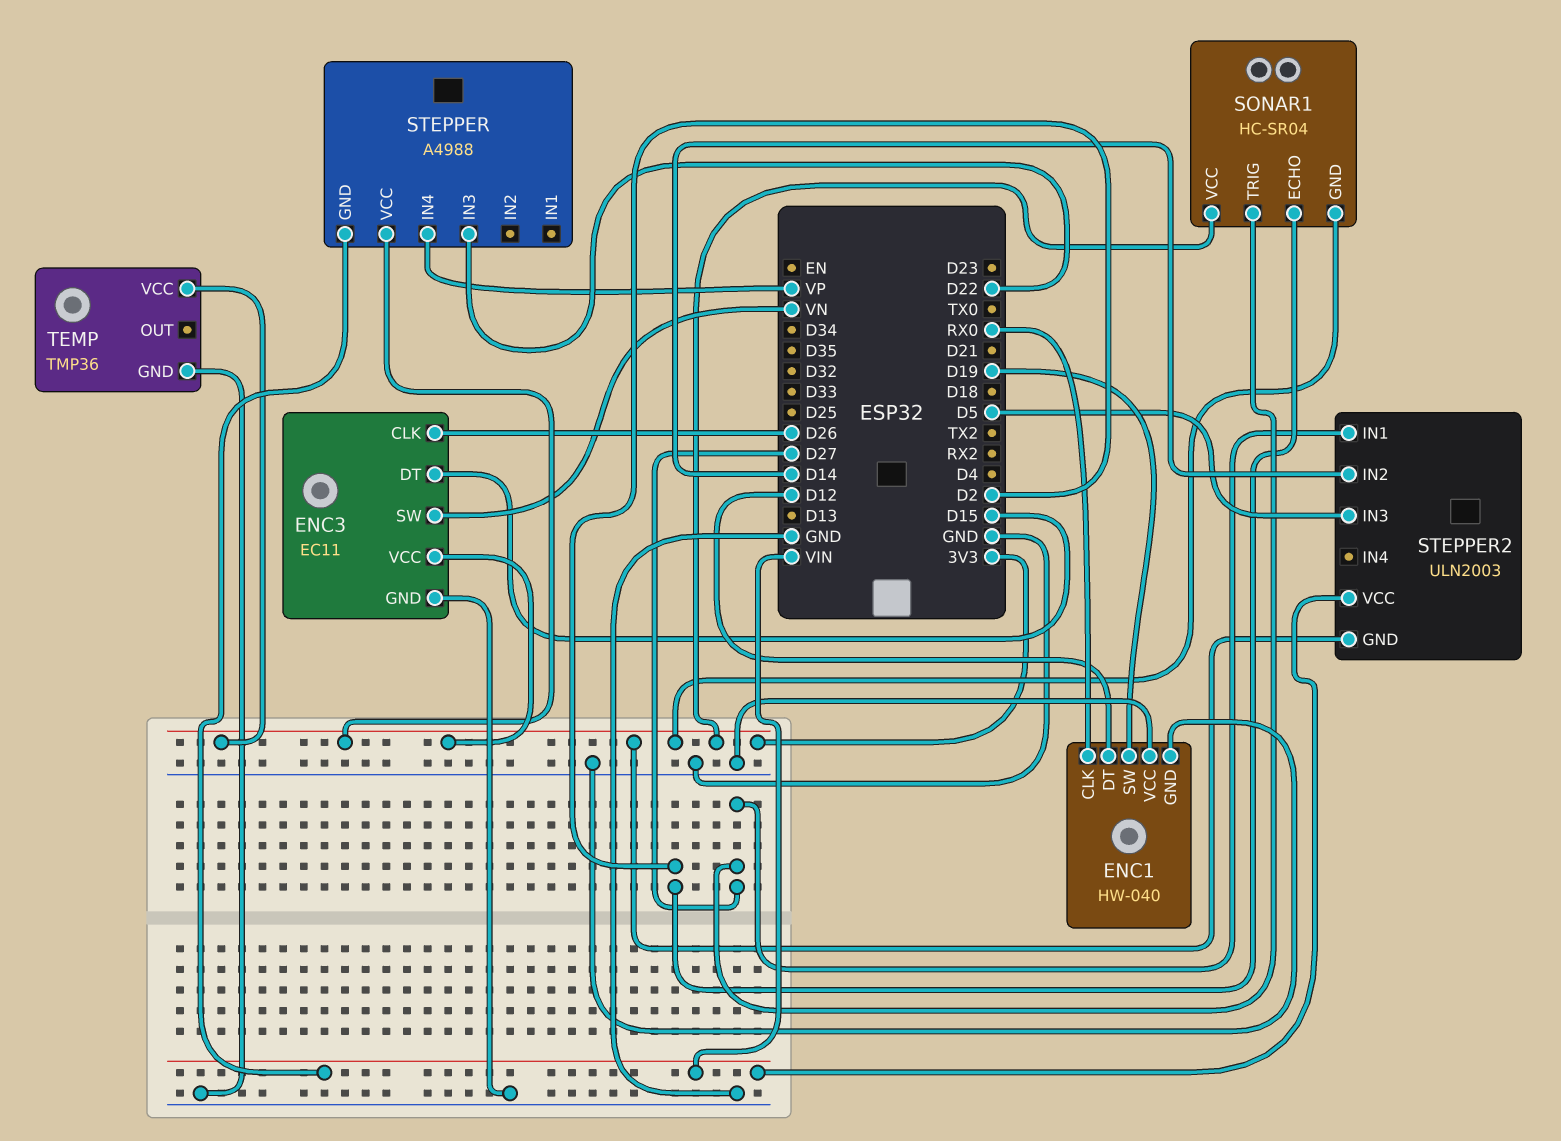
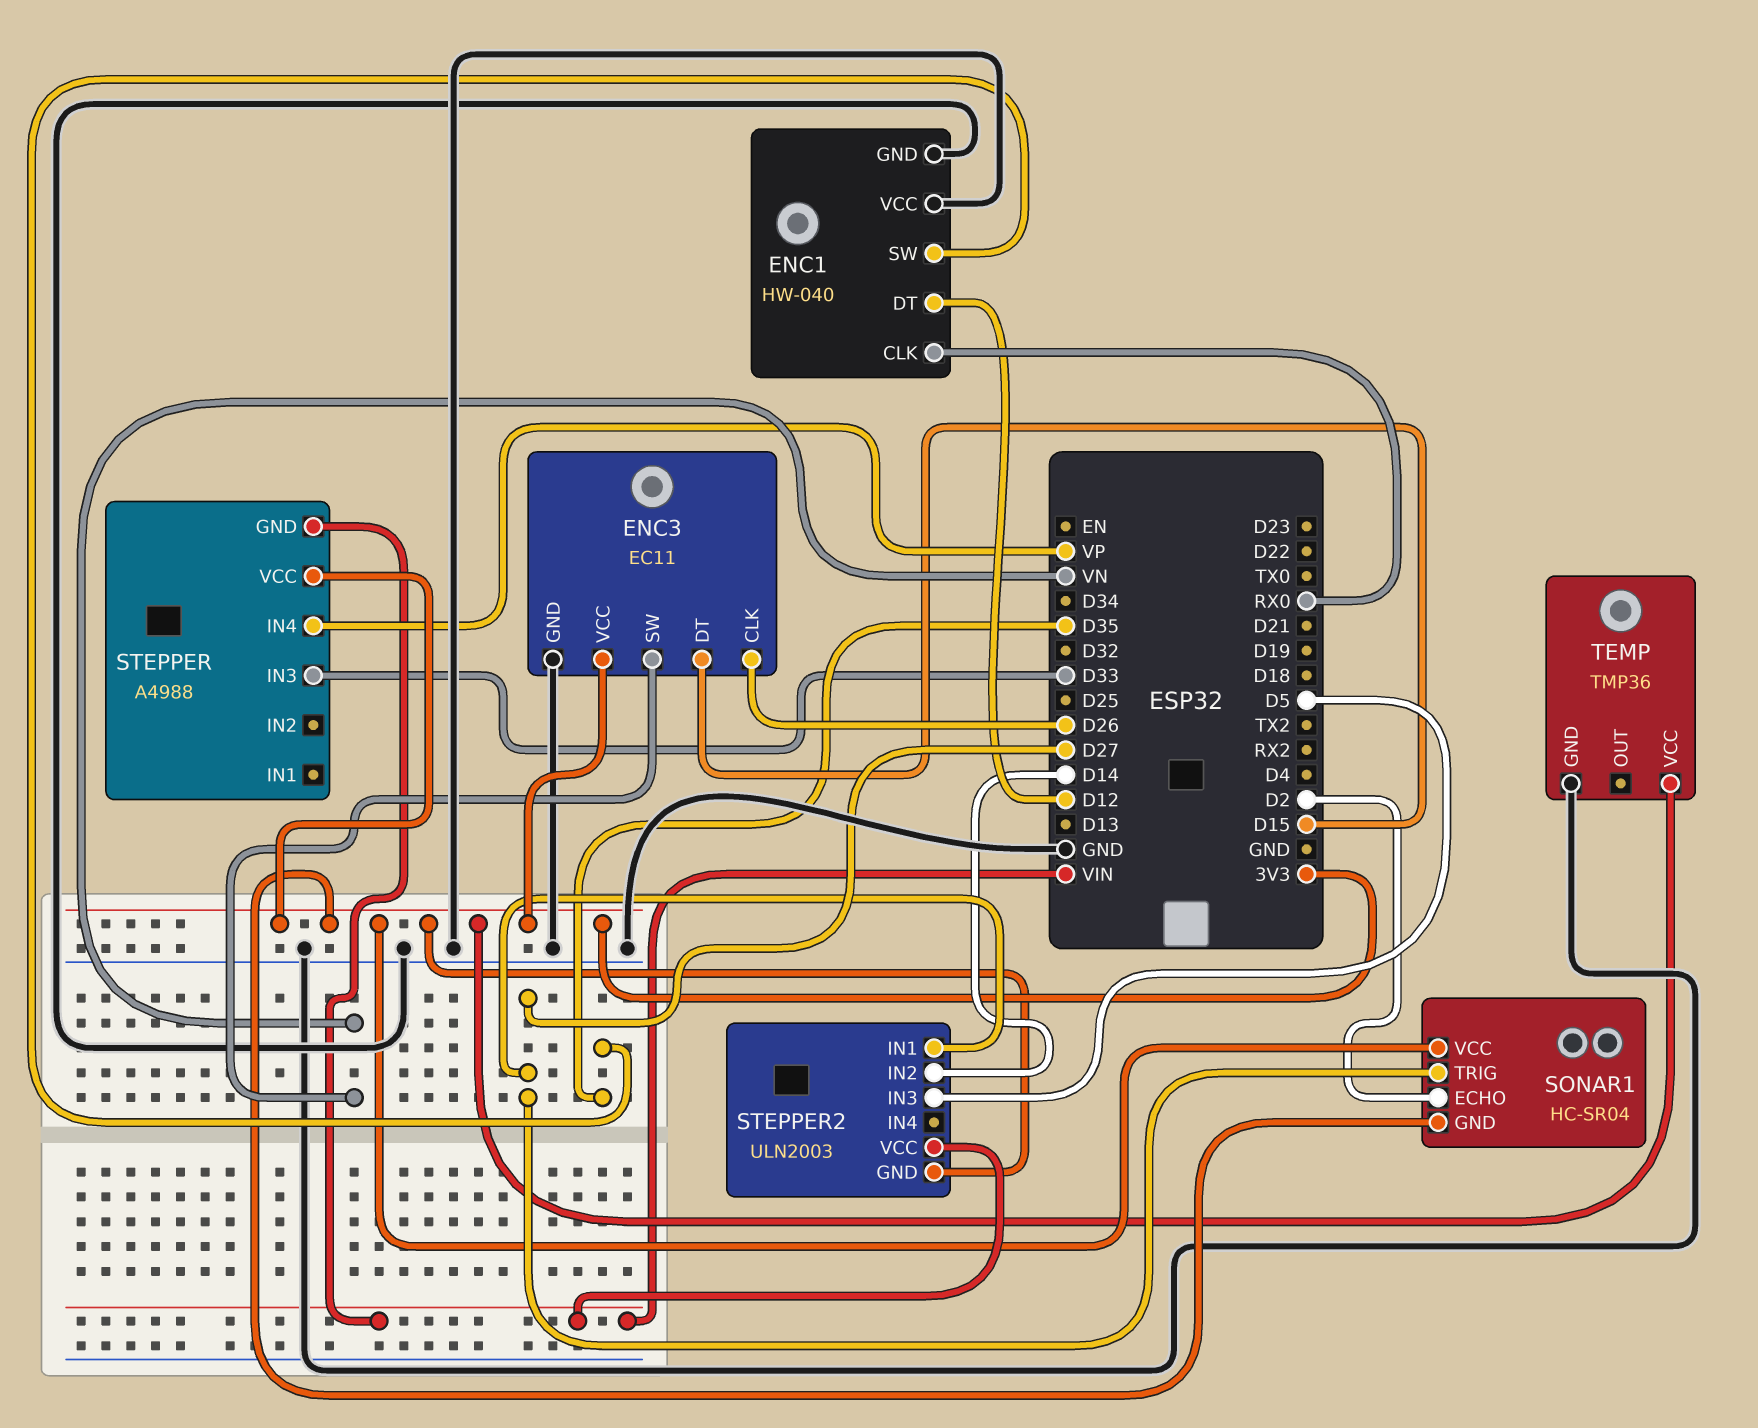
ENC1 pin SW: D19 -> D35
STEPPER pin IN3: D22 -> D33

